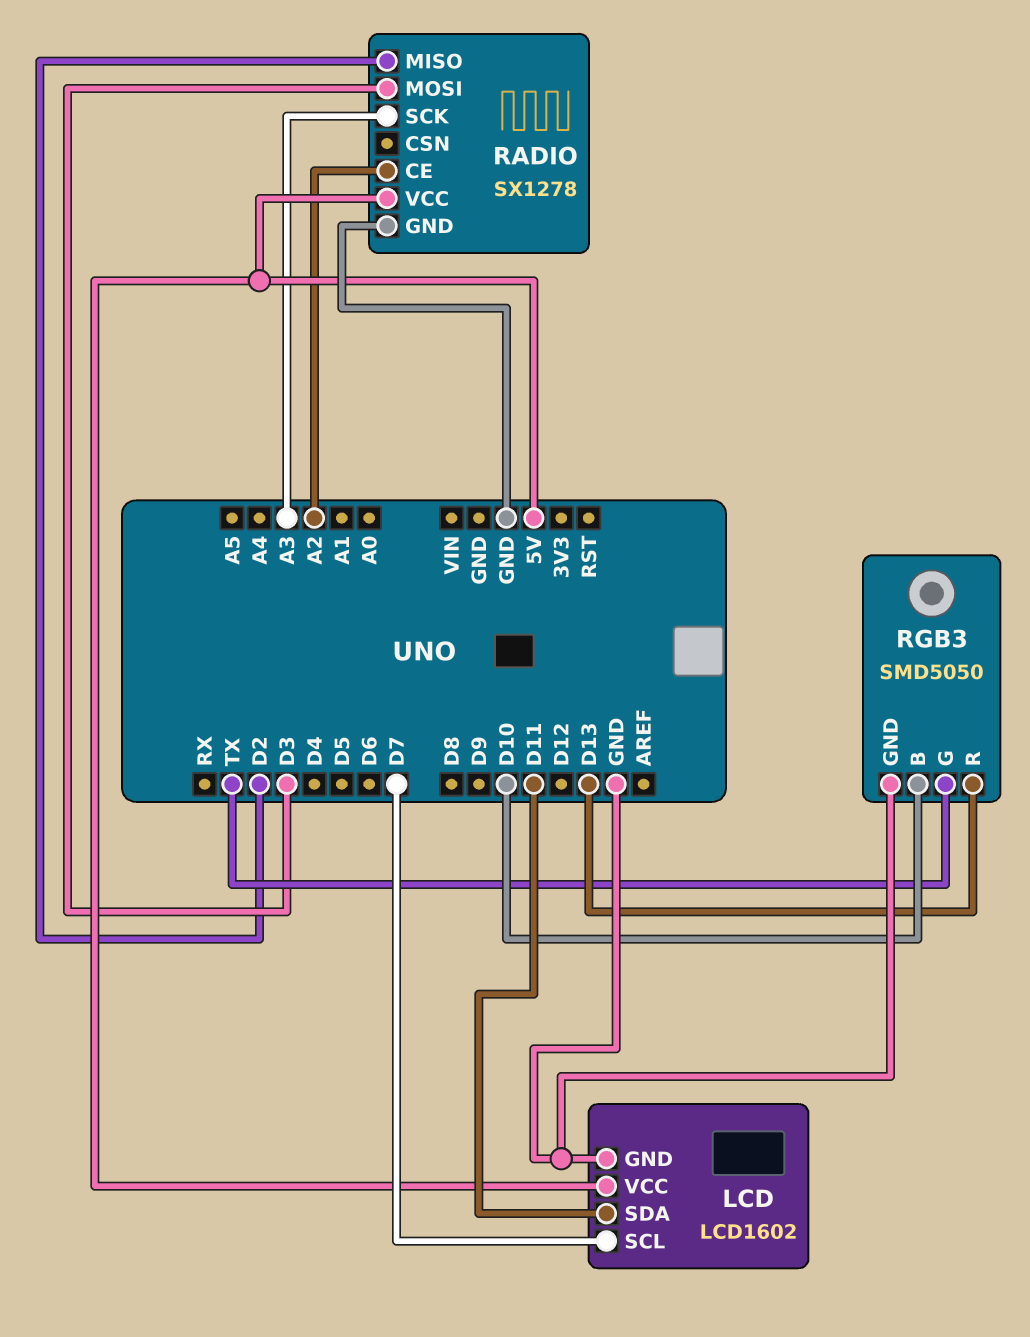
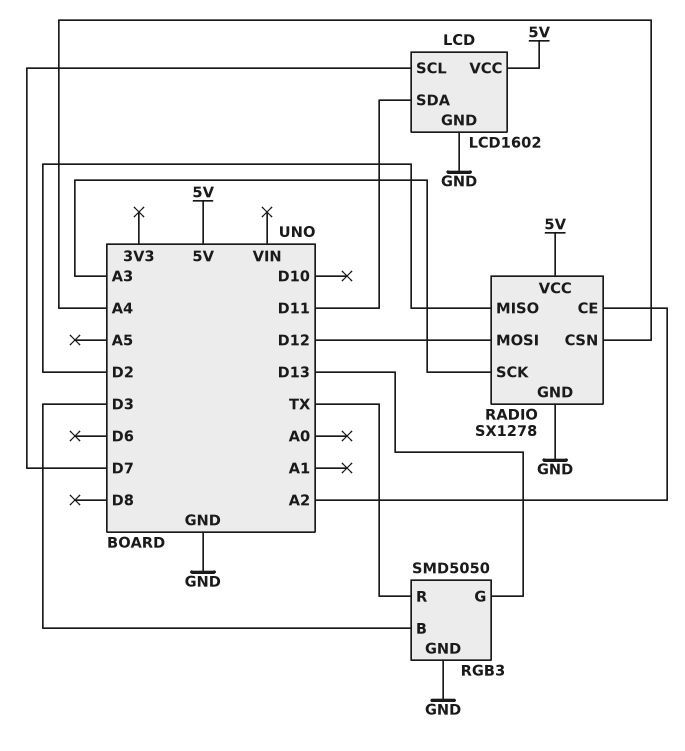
RADIO pin CSN: none -> A4
RADIO pin MOSI: D3 -> D12
RGB3 pin B: D10 -> D3
RGB3 pin G: TX -> D13
RGB3 pin R: D13 -> TX

